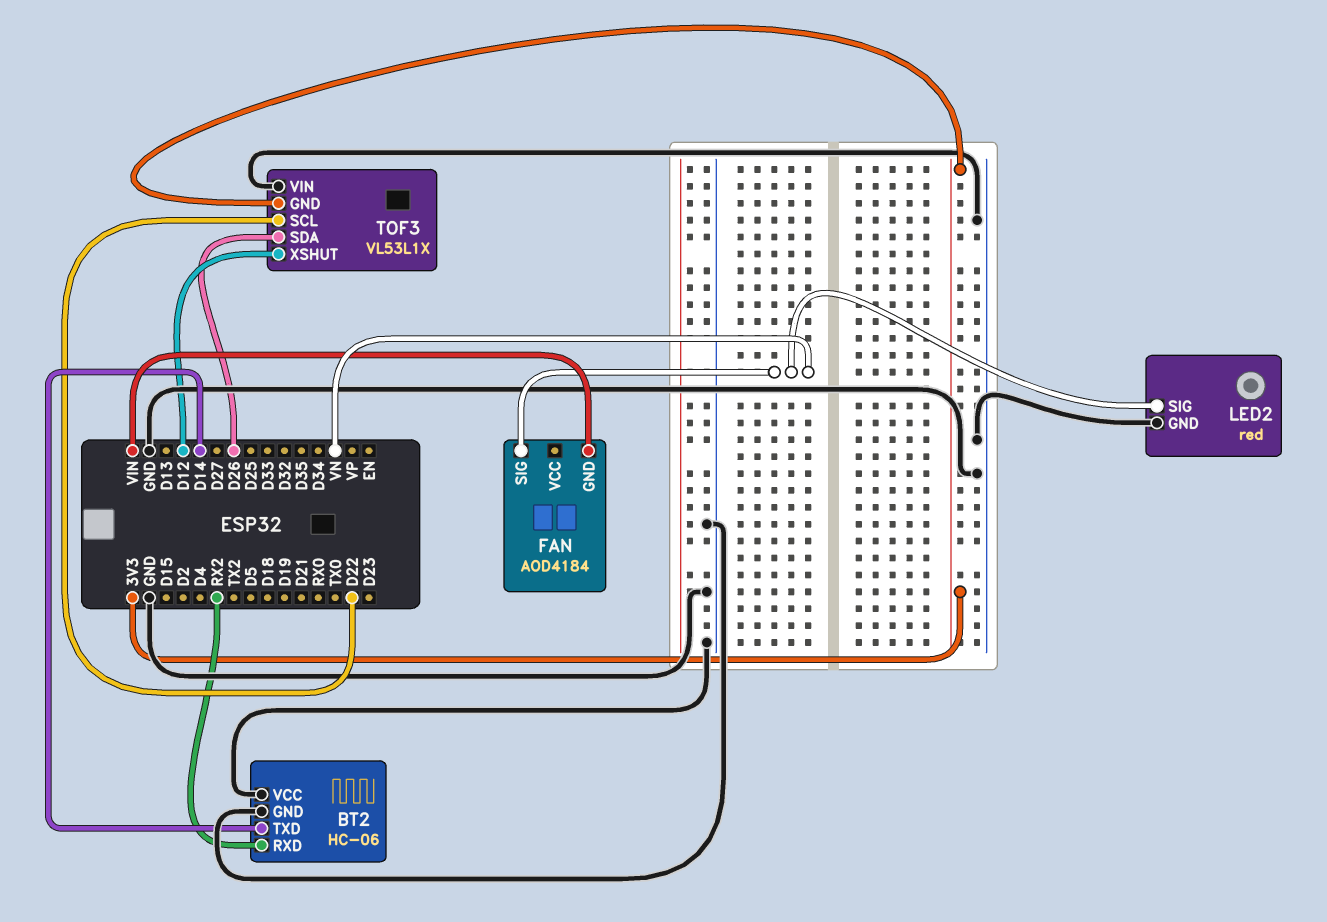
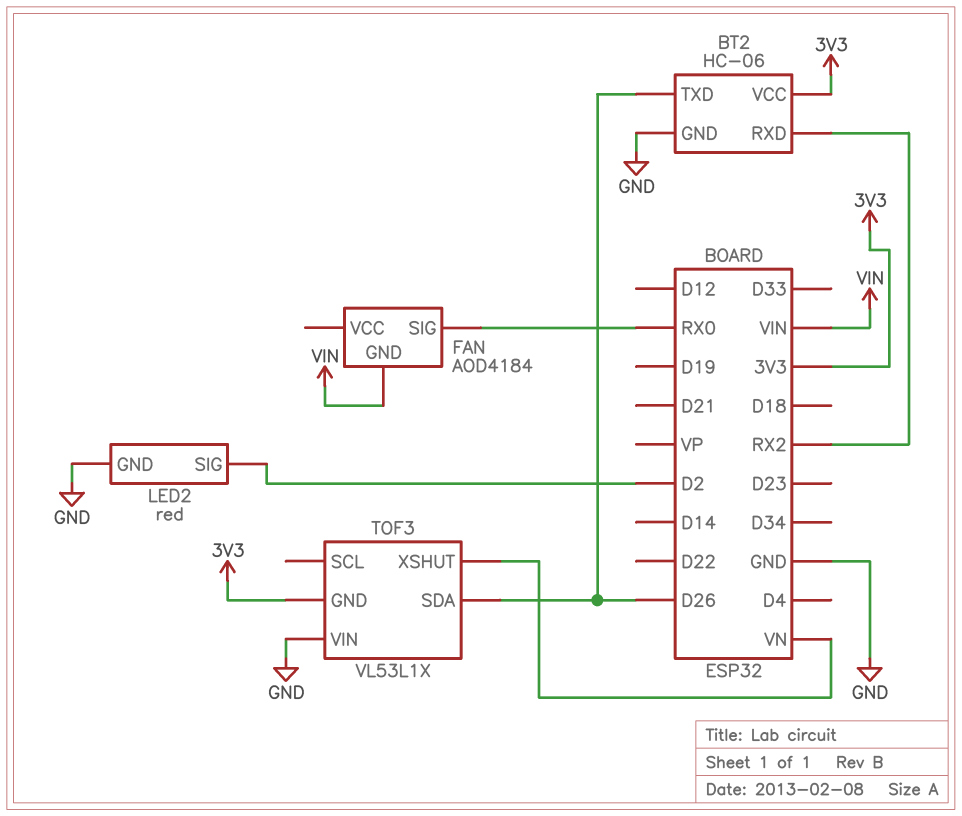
BT2 pin TXD: D14 -> D26
BT2 pin VCC: GND -> 3V3
FAN pin SIG: VN -> RX0
LED2 pin SIG: VN -> D2
TOF3 pin SCL: D22 -> none
TOF3 pin XSHUT: D12 -> VN

